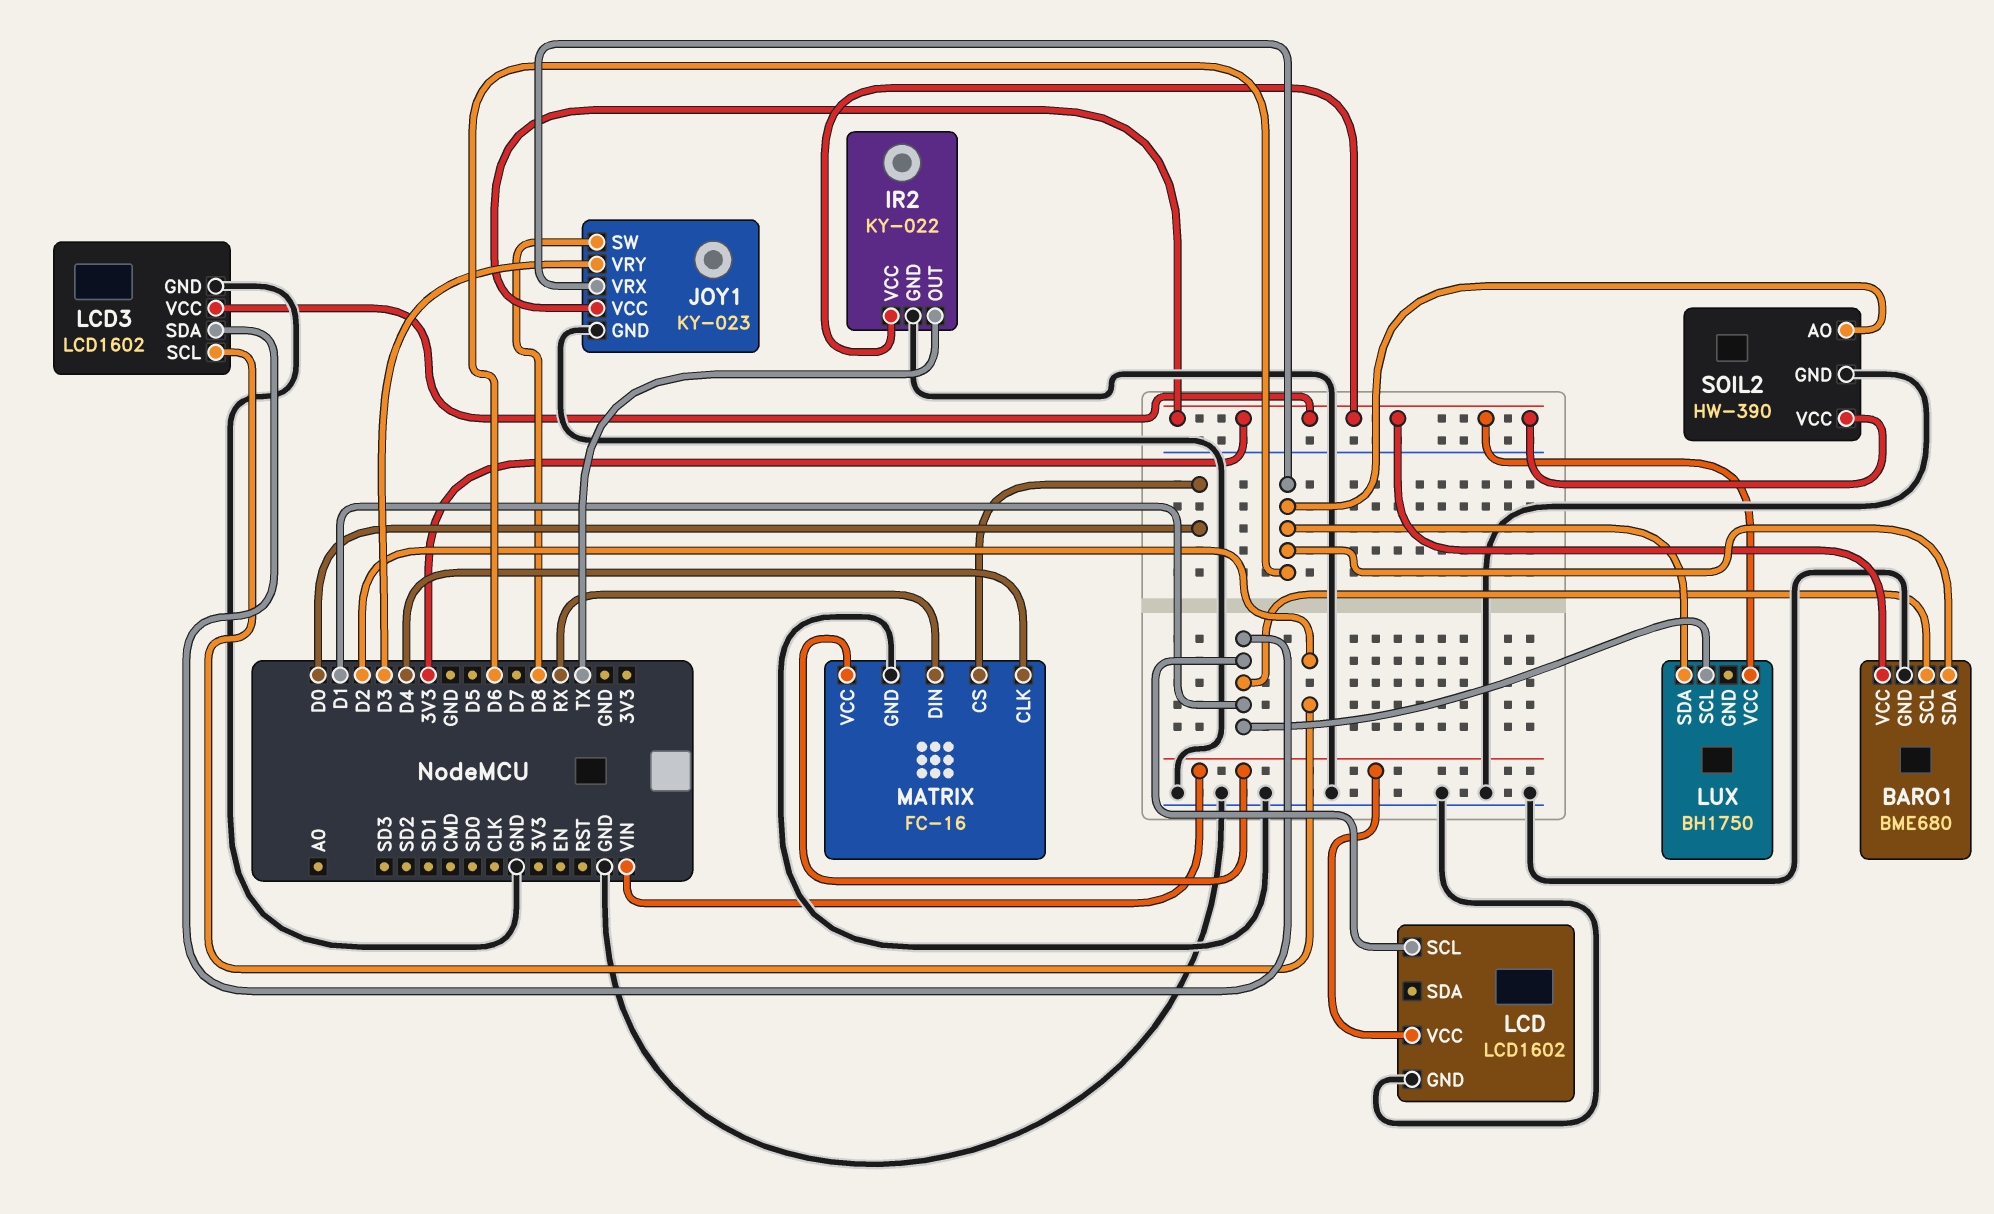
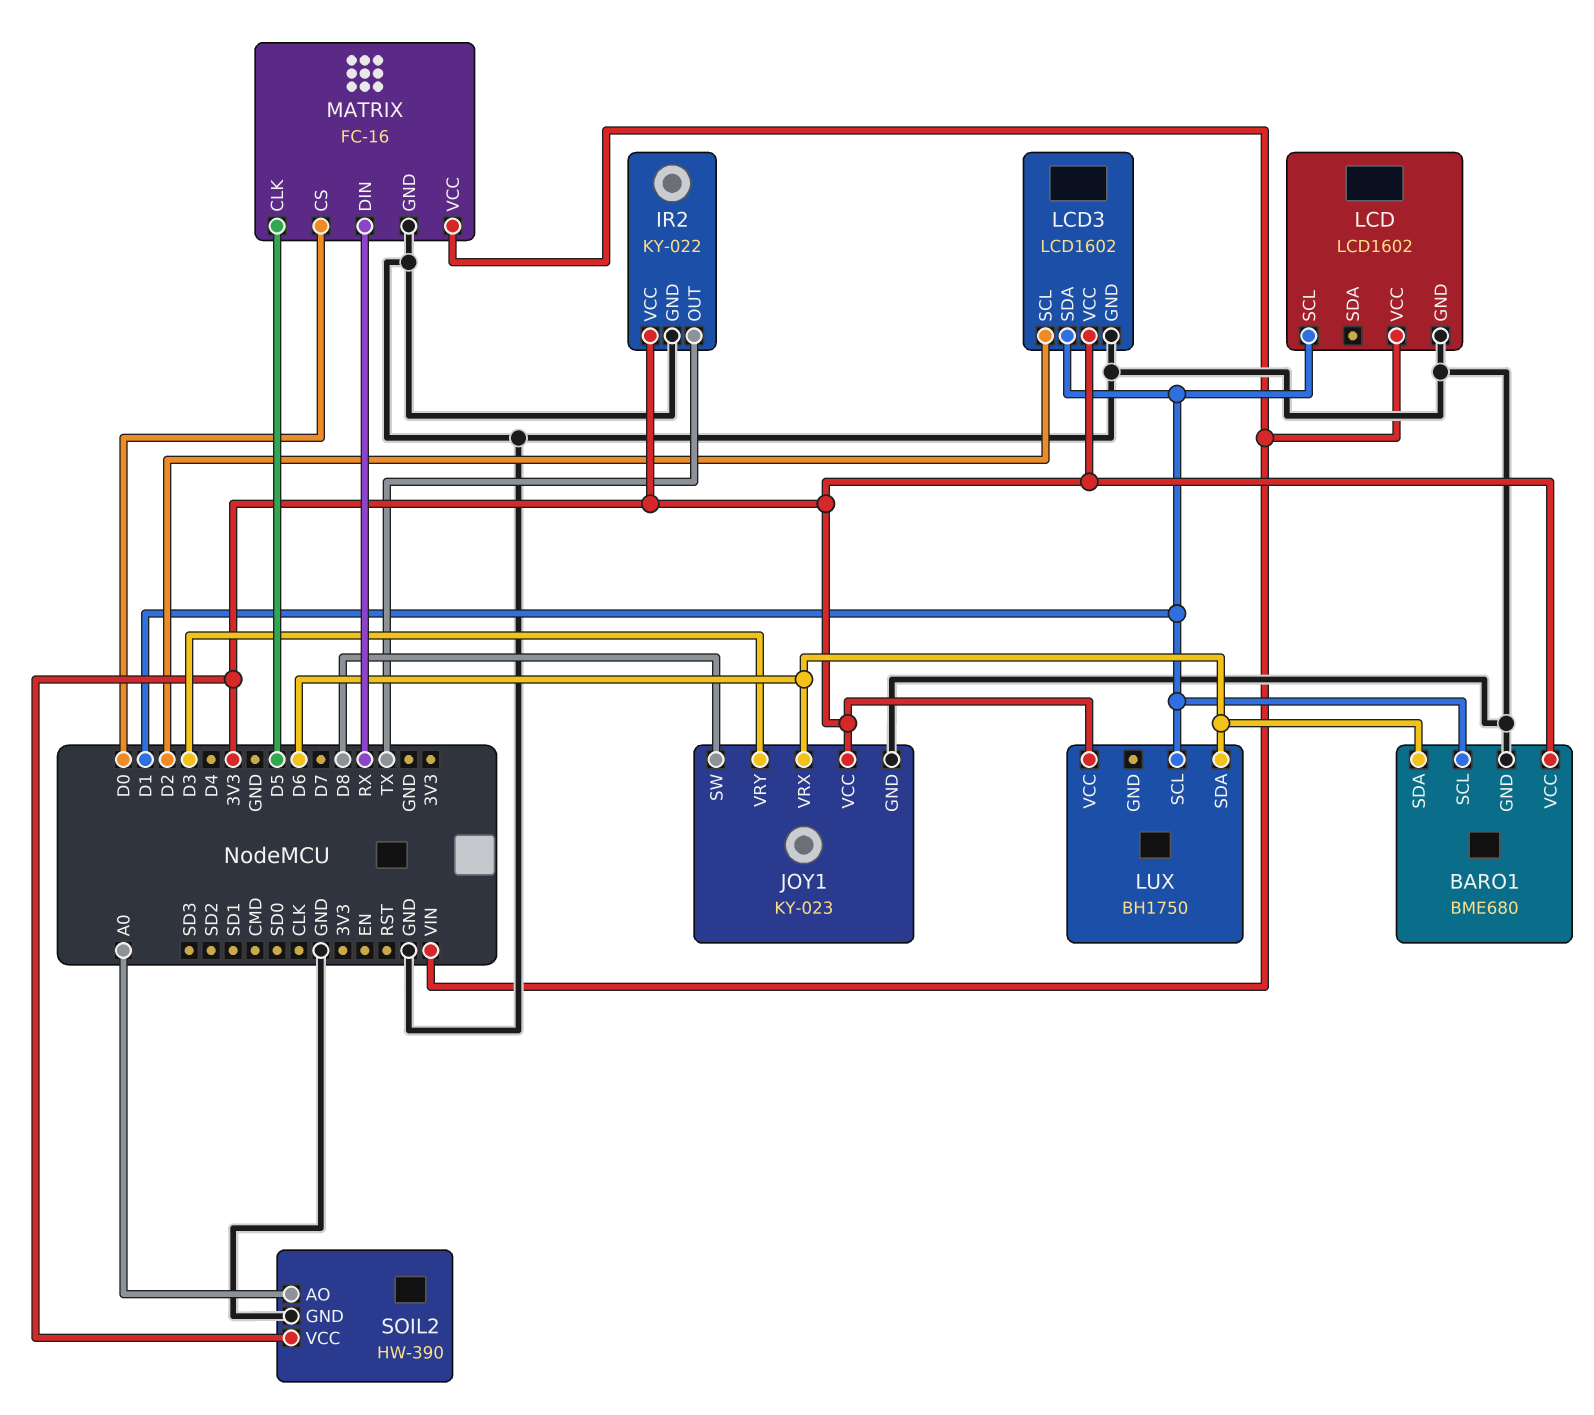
MATRIX pin CLK: D4 -> D5
SOIL2 pin AO: D6 -> A0

